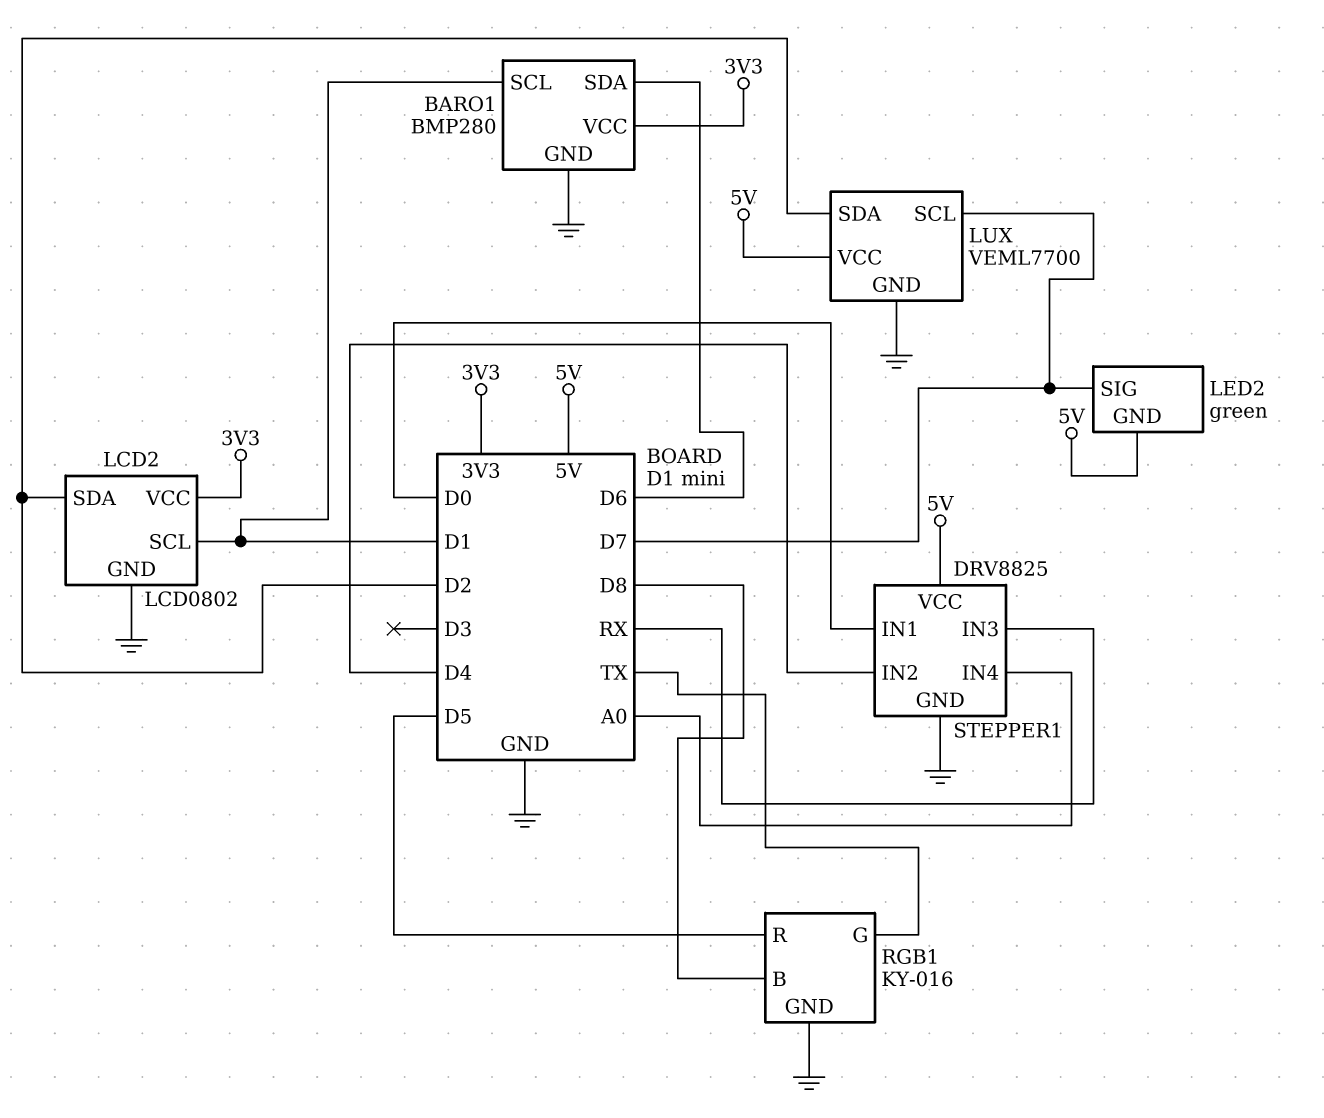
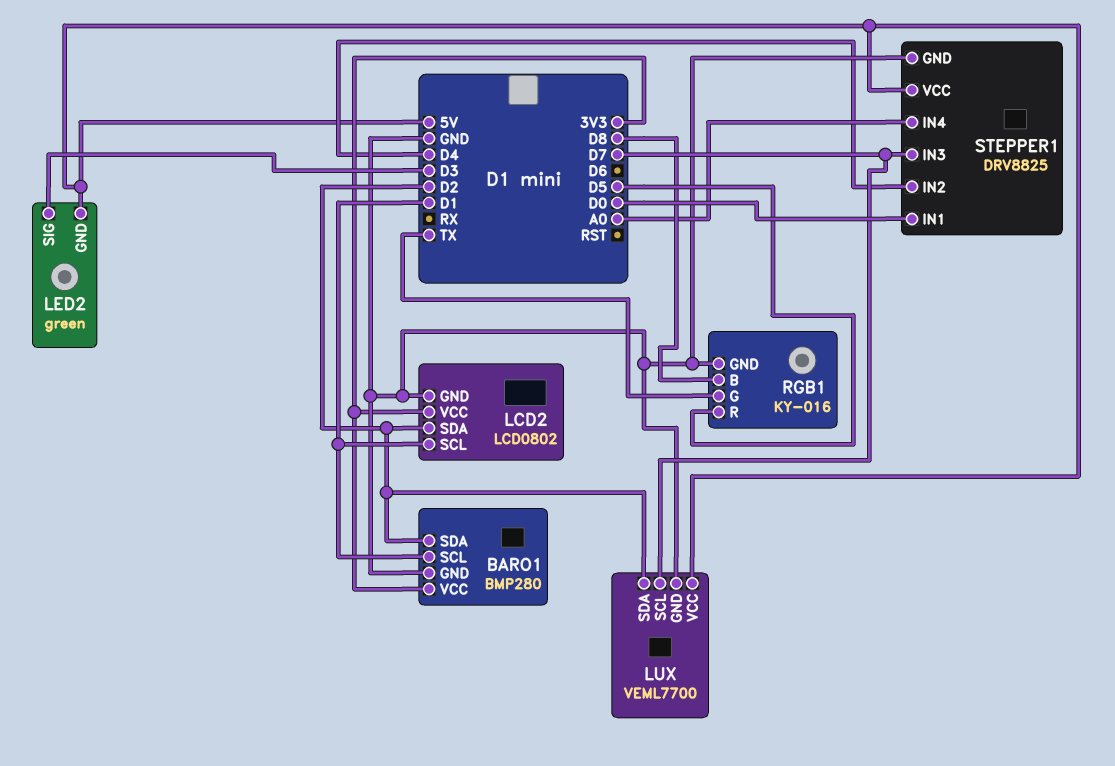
BARO1 pin SDA: D6 -> D2
LED2 pin SIG: D7 -> D3
STEPPER1 pin IN3: RX -> D7

